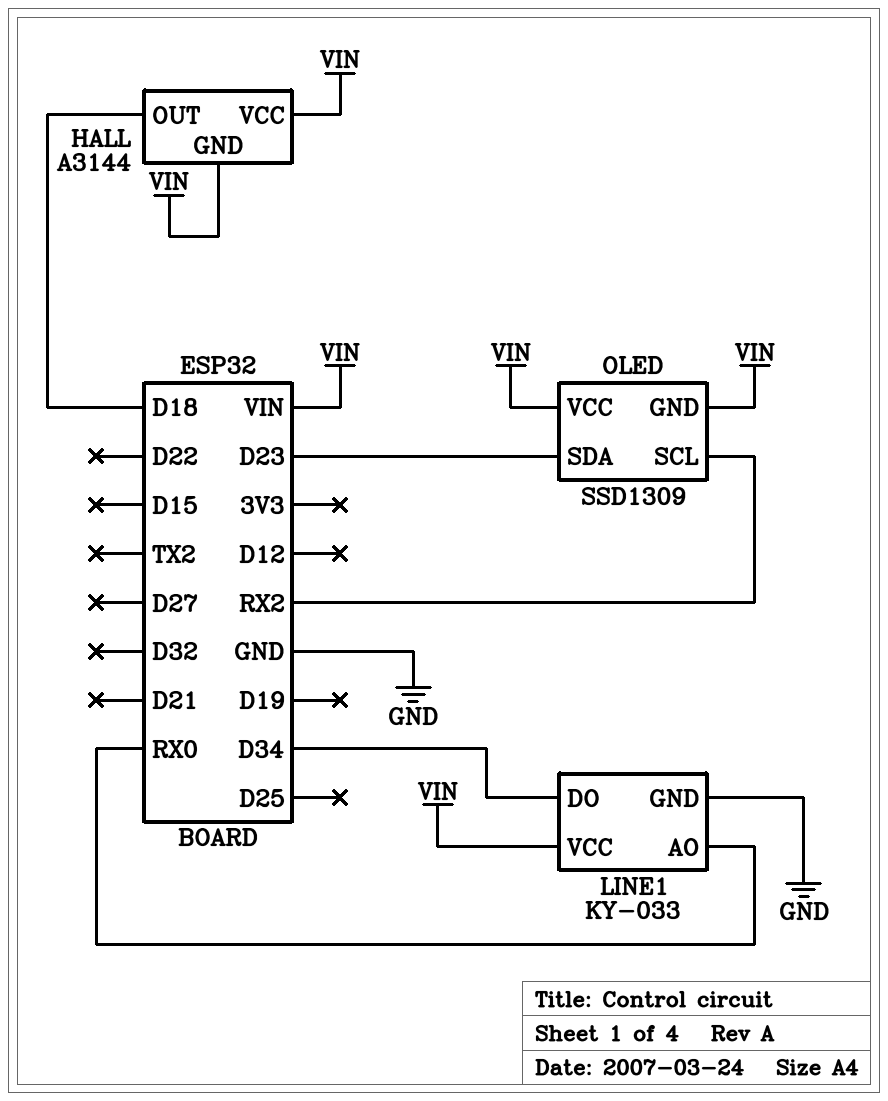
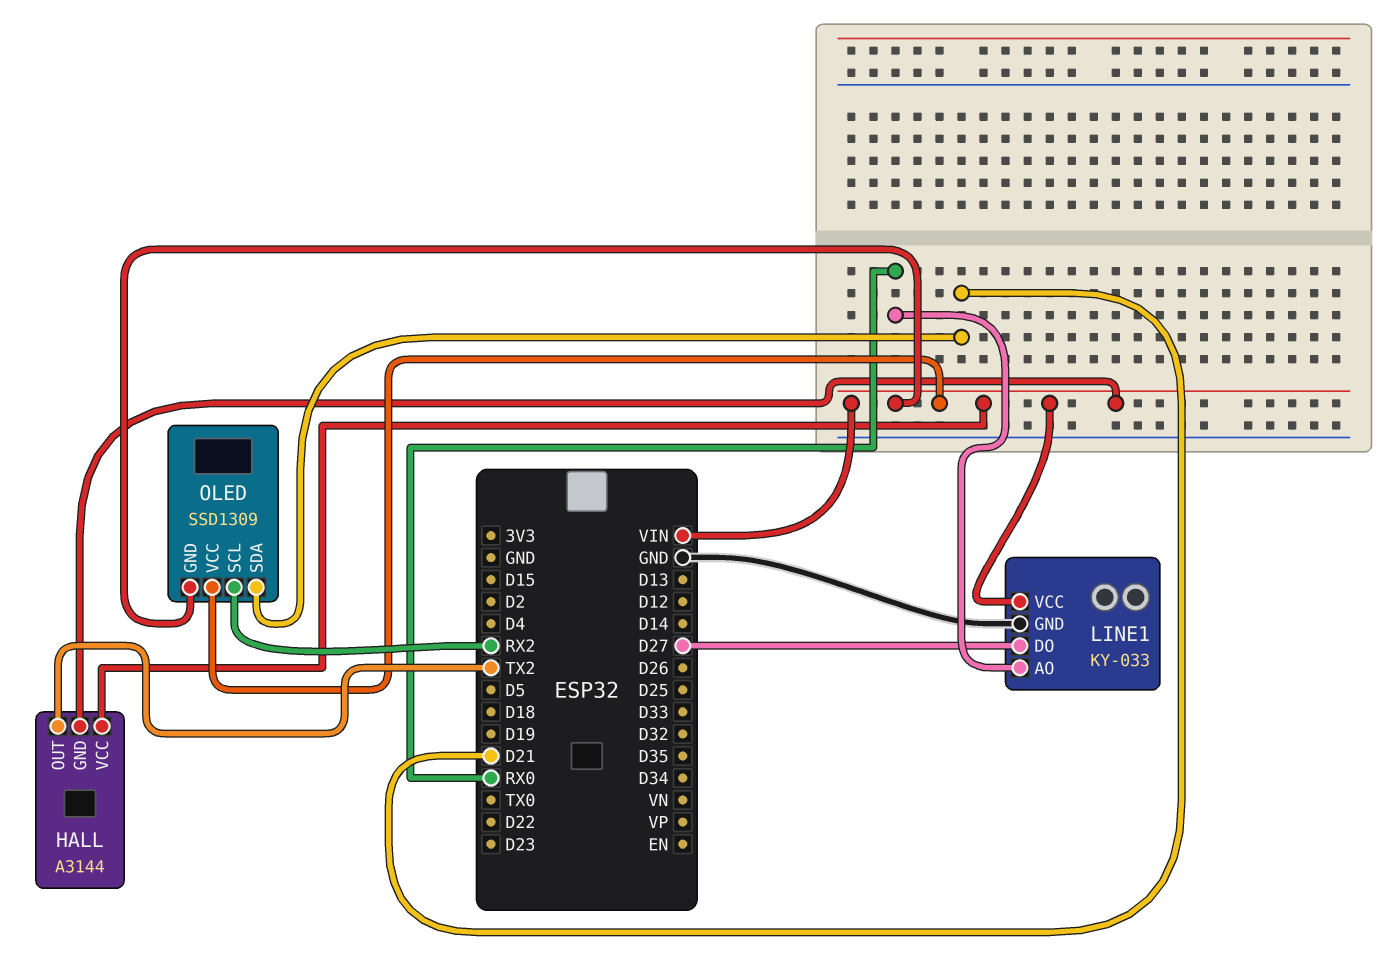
HALL pin OUT: D18 -> TX2
LINE1 pin DO: D34 -> D27
OLED pin SDA: D23 -> D21

